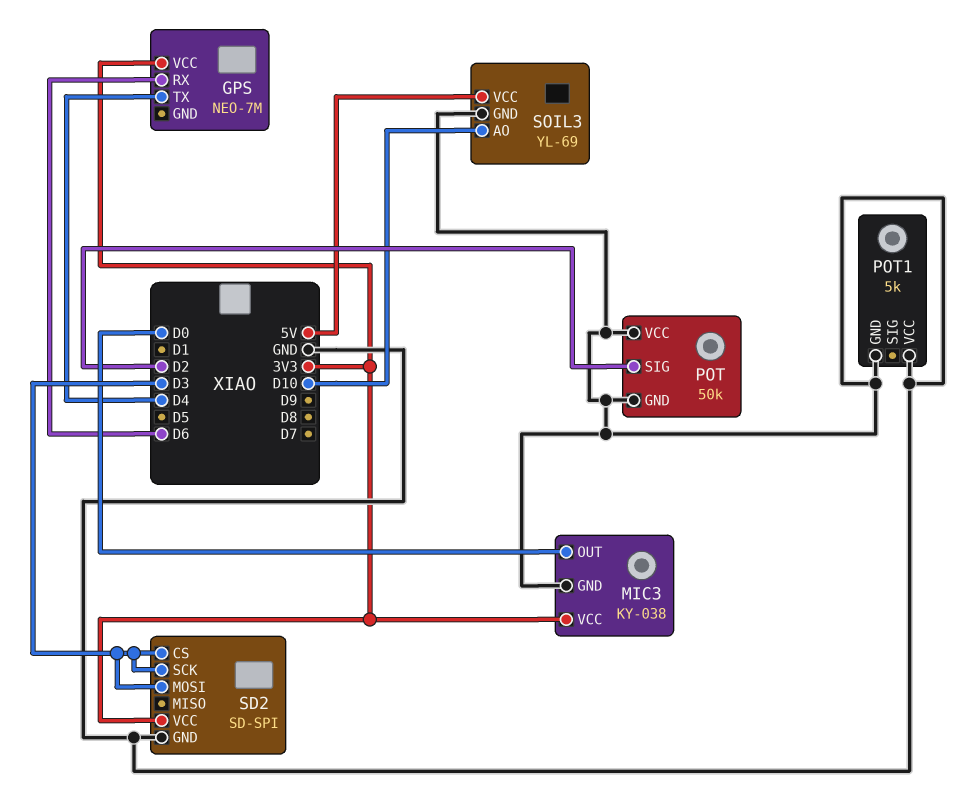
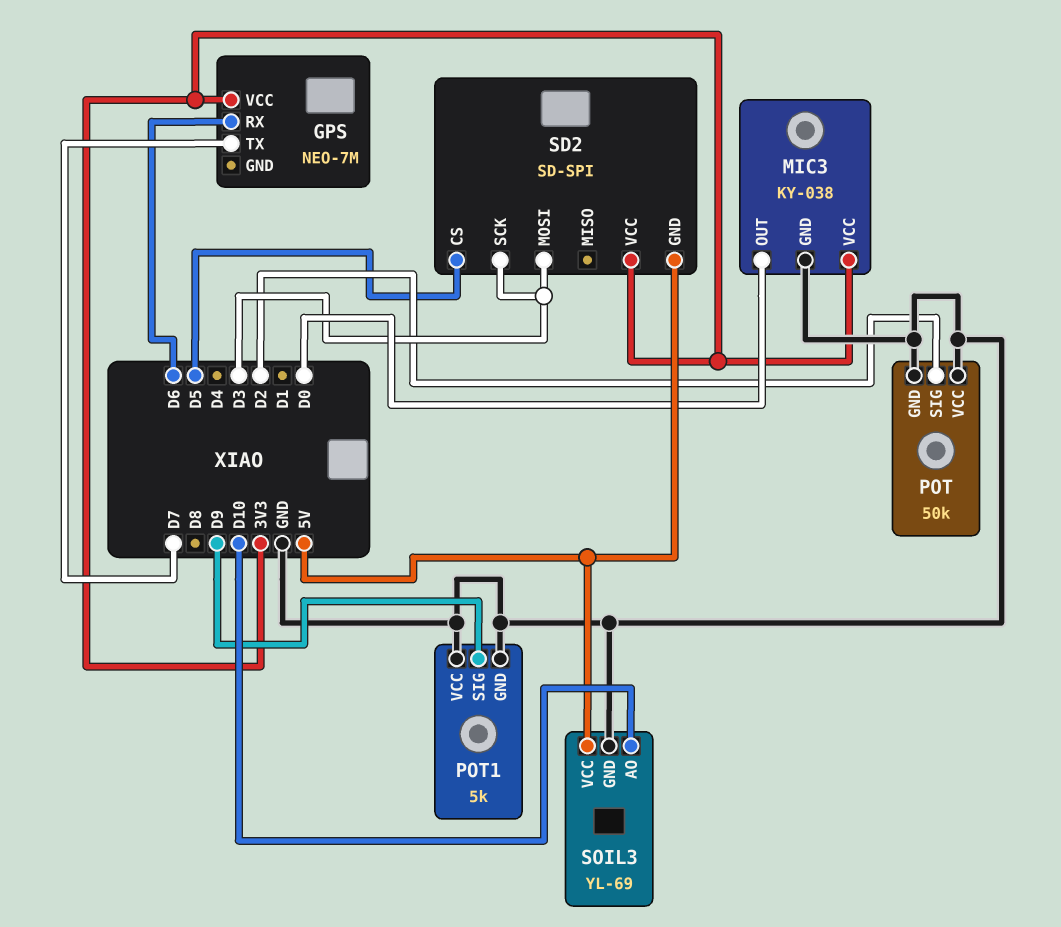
GPS pin TX: D4 -> D7
POT1 pin SIG: none -> D9
SD2 pin CS: D3 -> D5
SD2 pin GND: GND -> 5V

